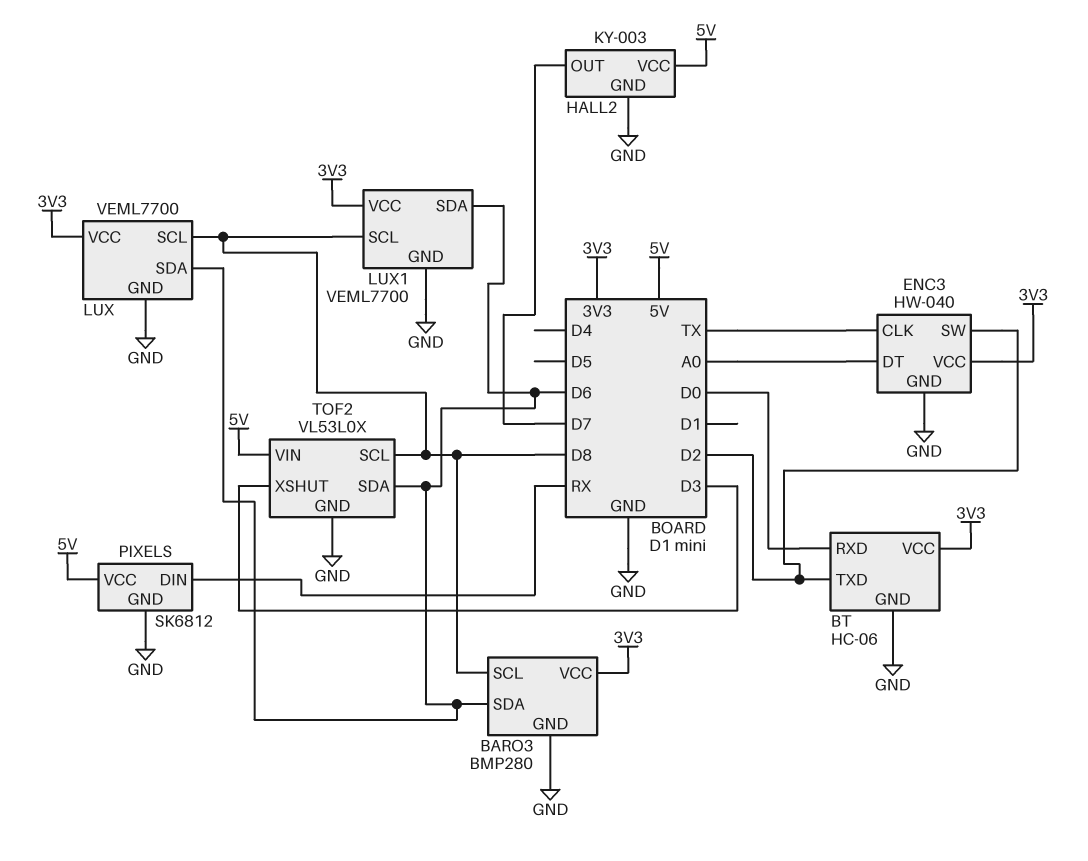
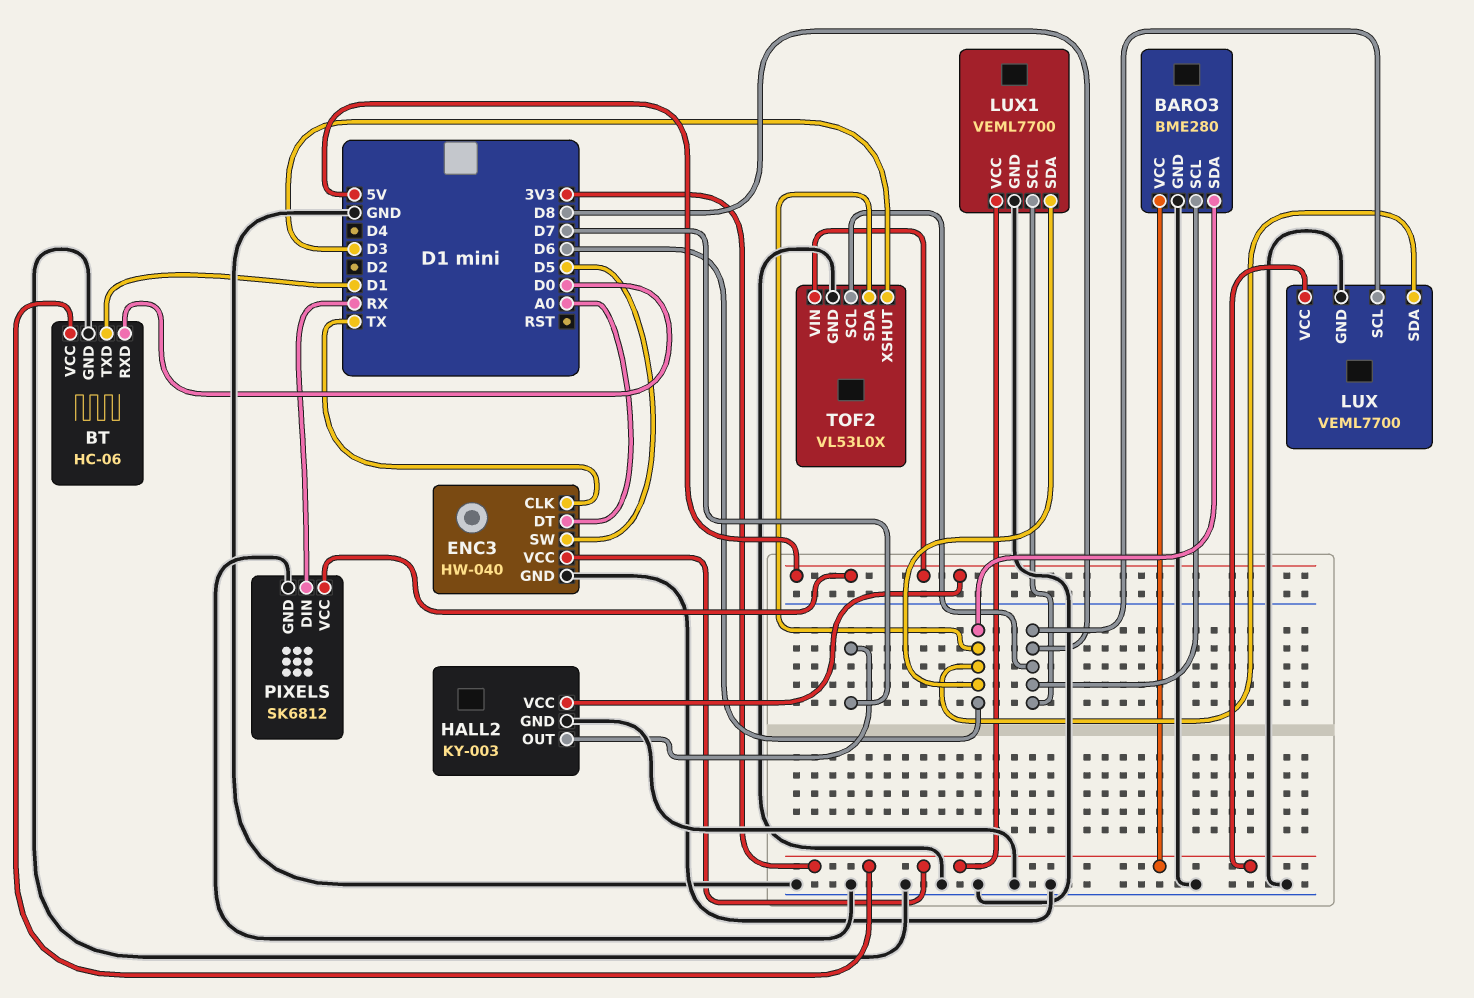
BARO3: BMP280 -> BME280
BT pin TXD: D2 -> D1
ENC3 pin SW: D2 -> D5

